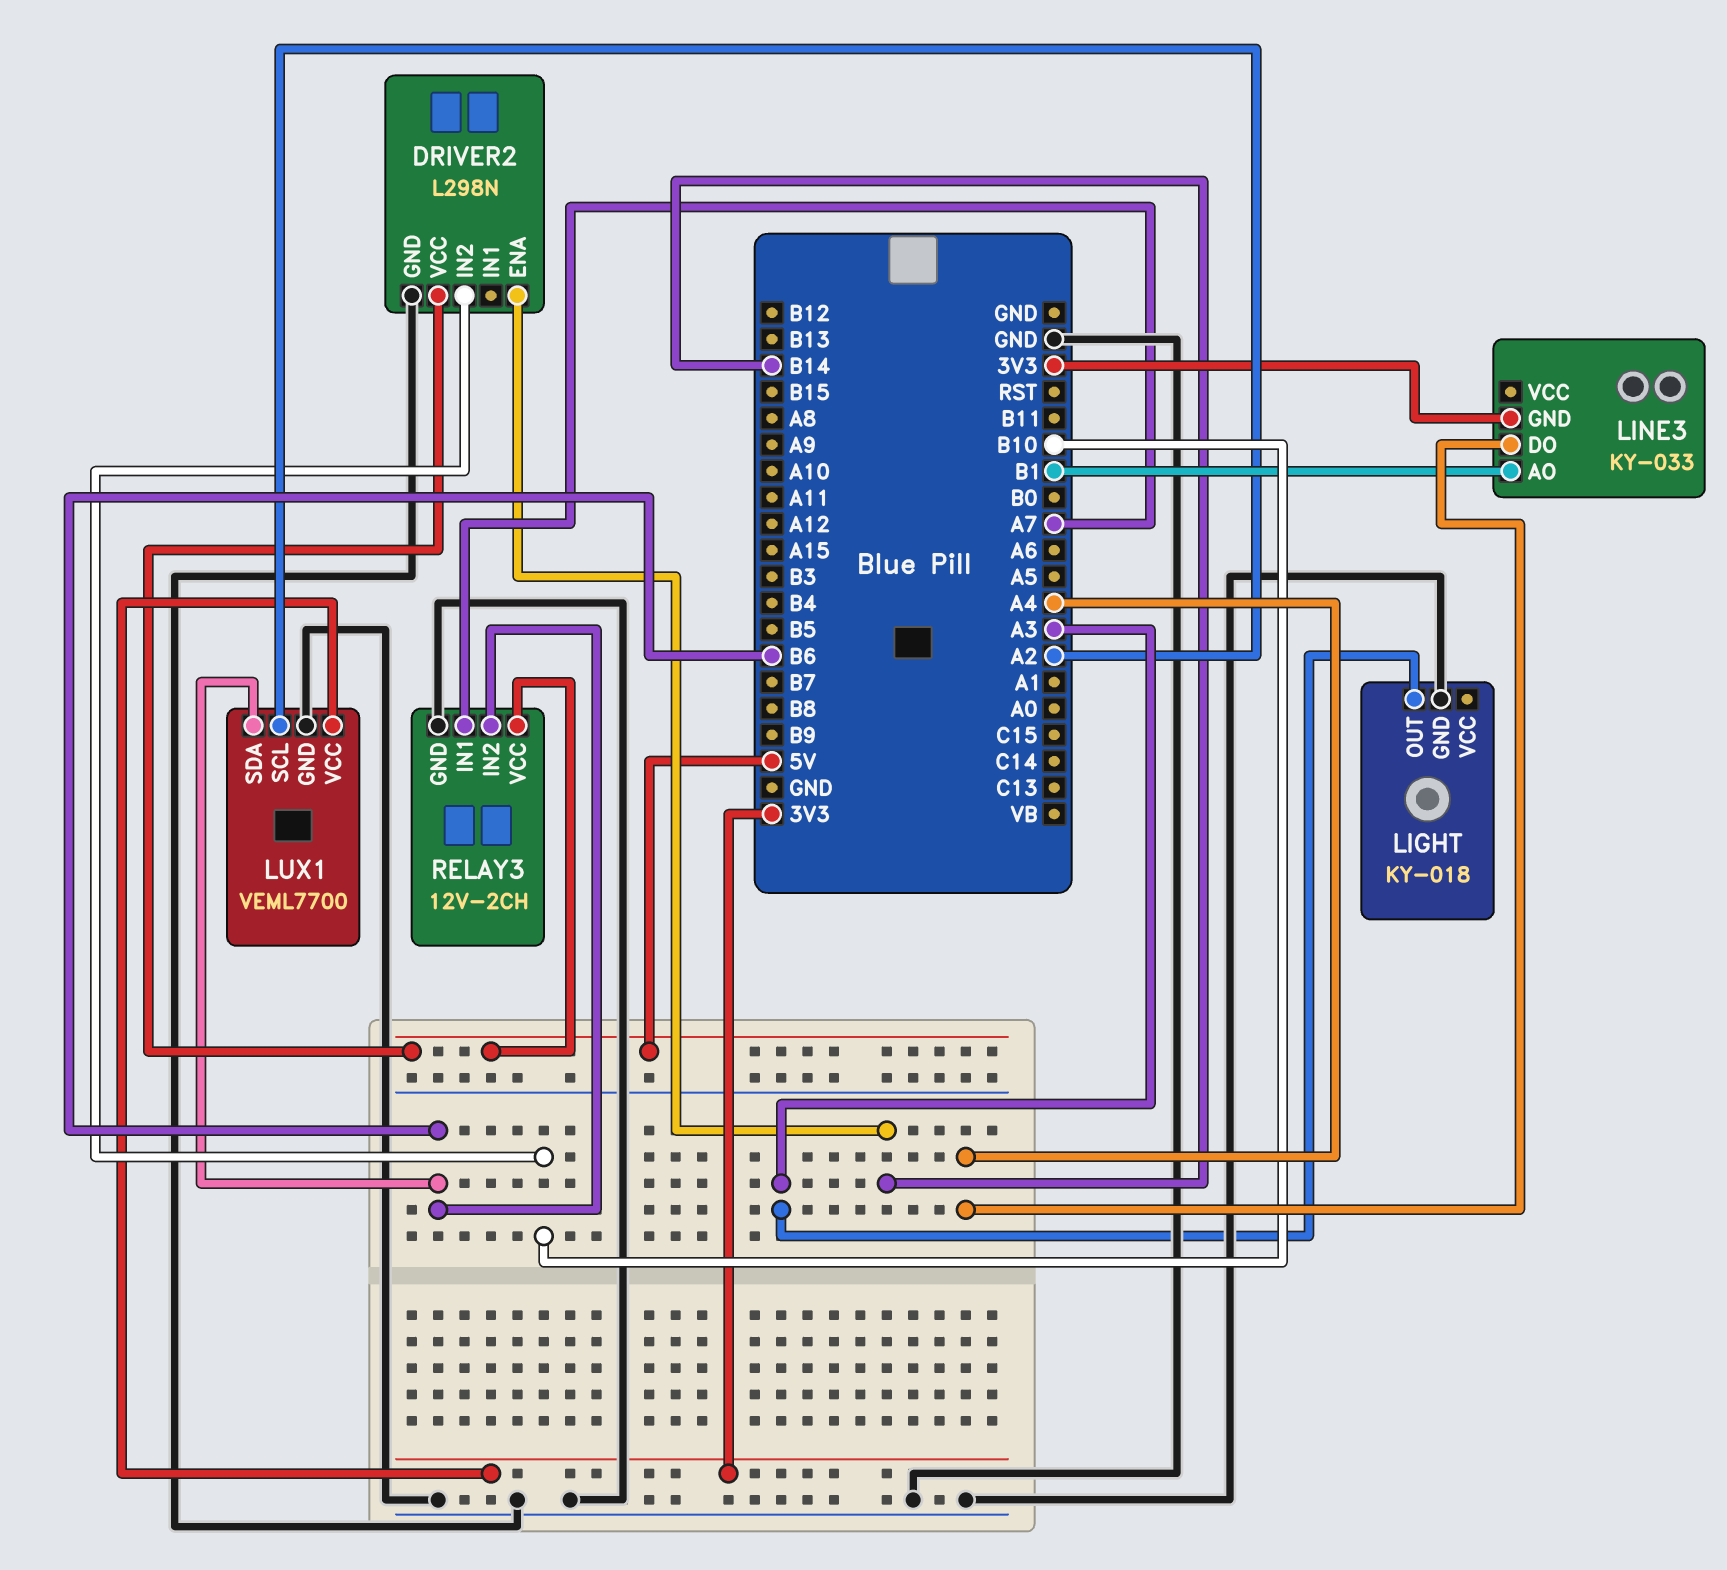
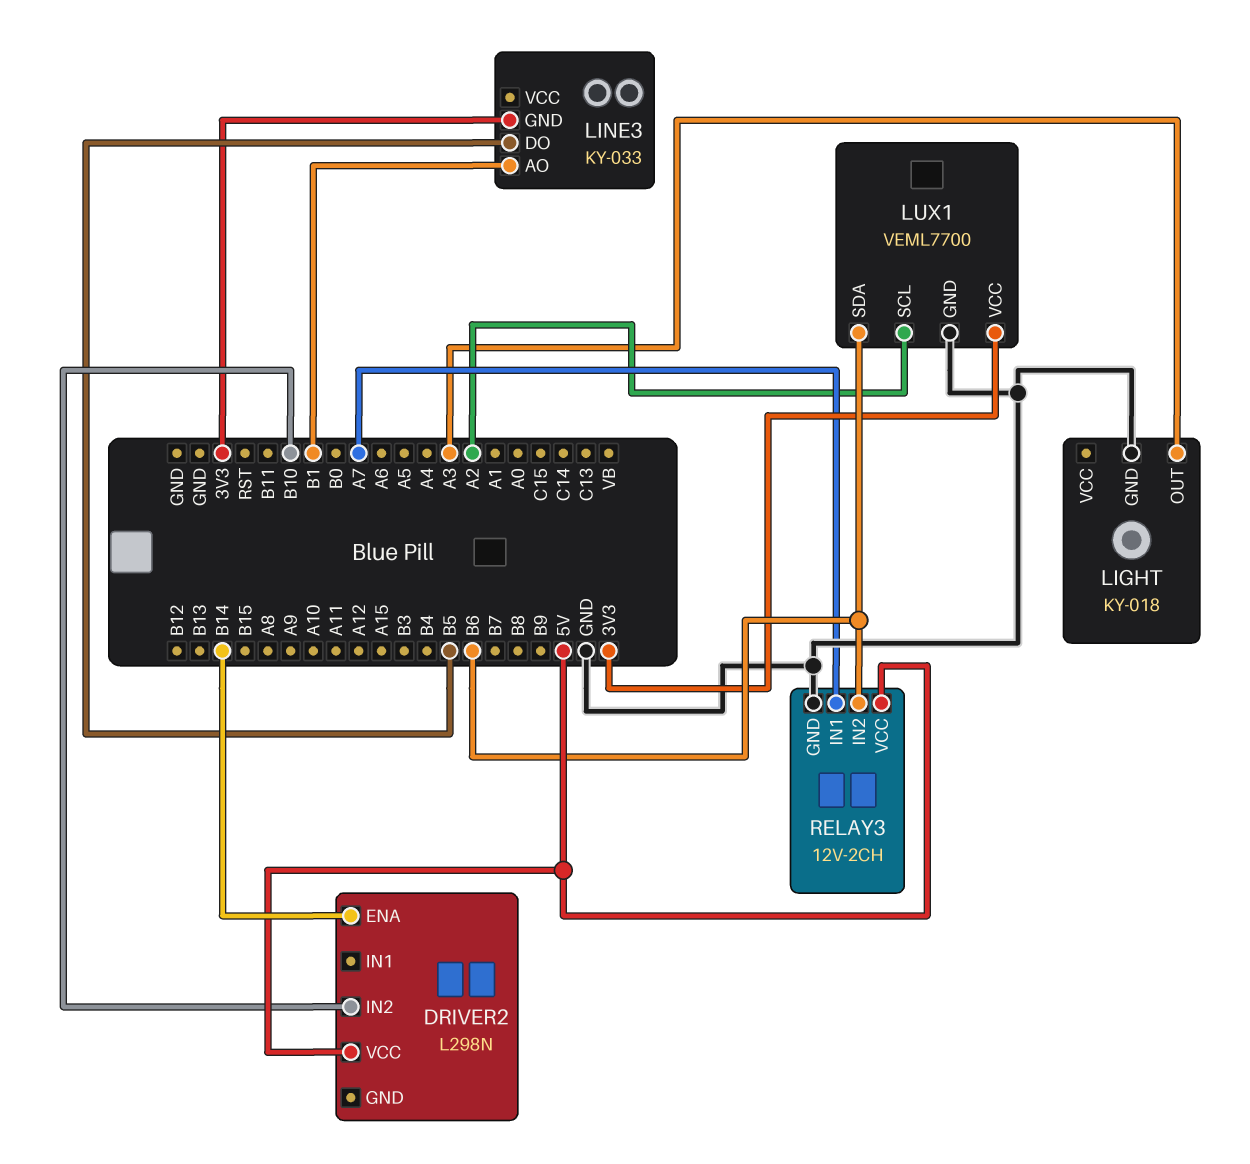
DRIVER2 pin GND: GND -> none
LINE3 pin DO: A4 -> B5

